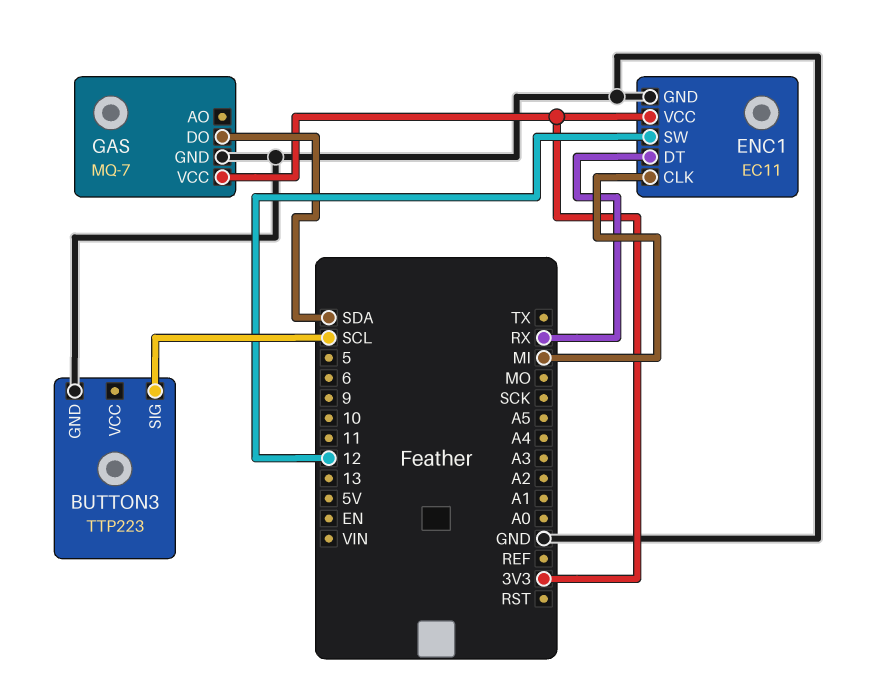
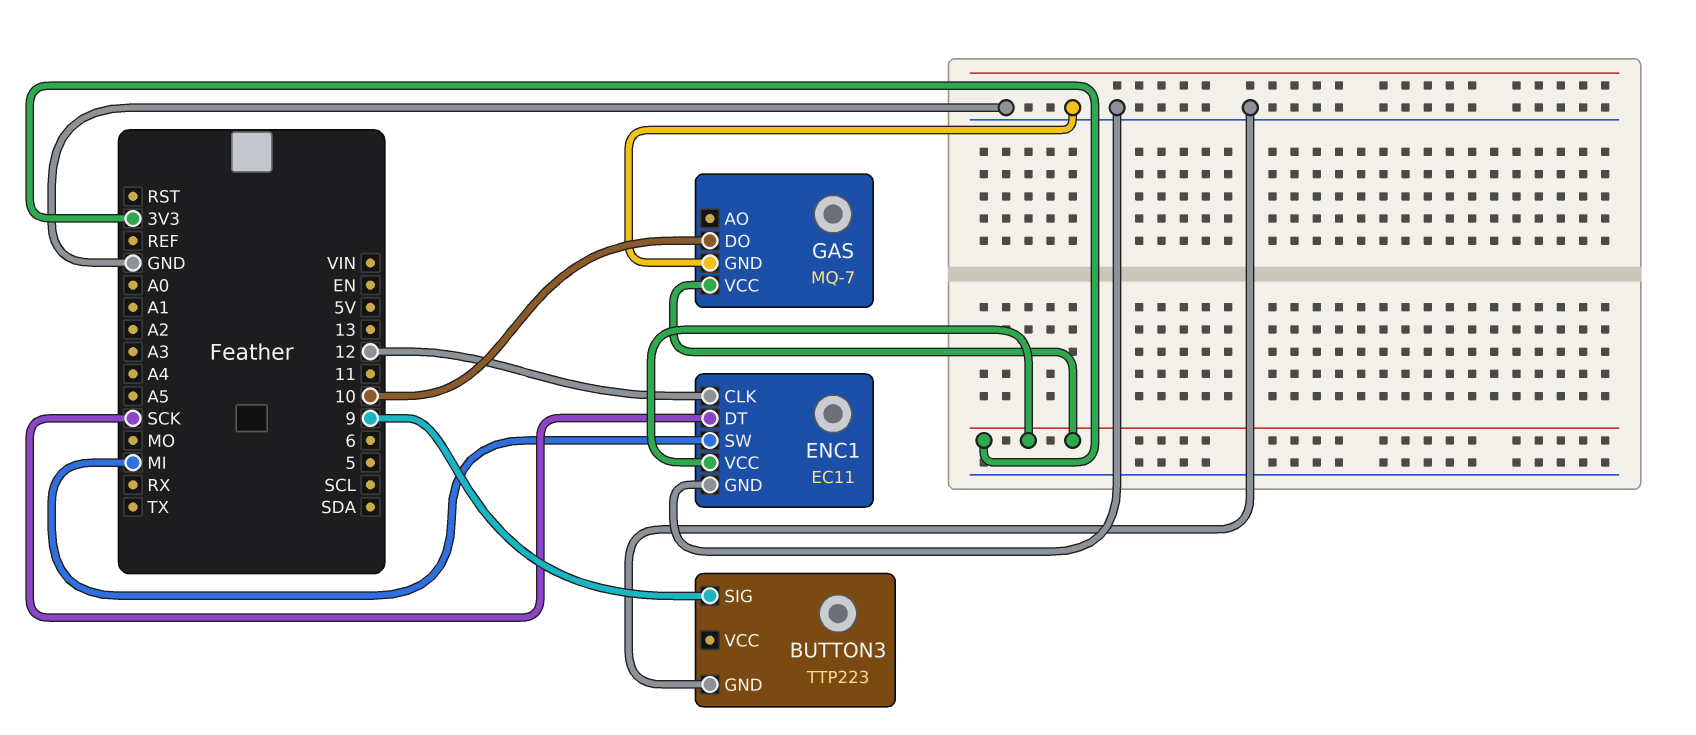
BUTTON3 pin SIG: SCL -> 9
ENC1 pin CLK: MI -> 12
ENC1 pin DT: RX -> SCK
ENC1 pin SW: 12 -> MI
GAS pin DO: SDA -> 10

